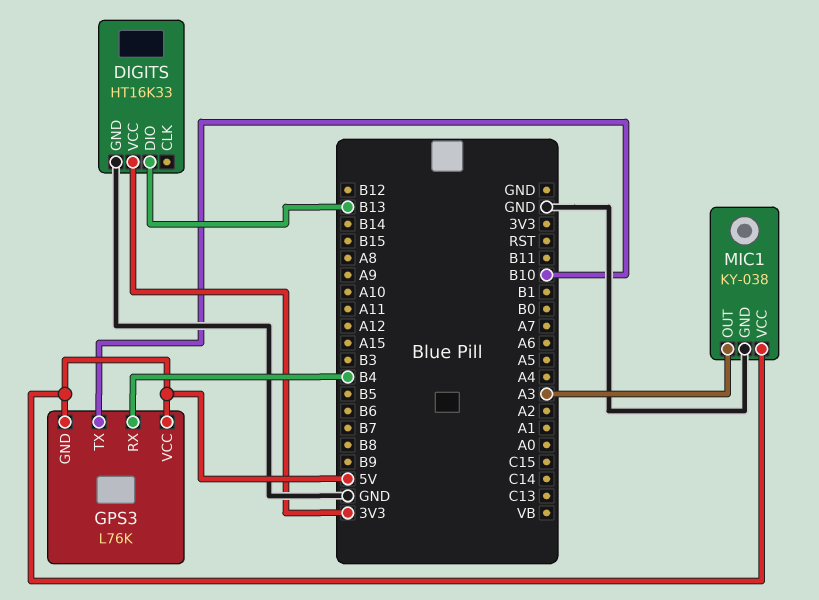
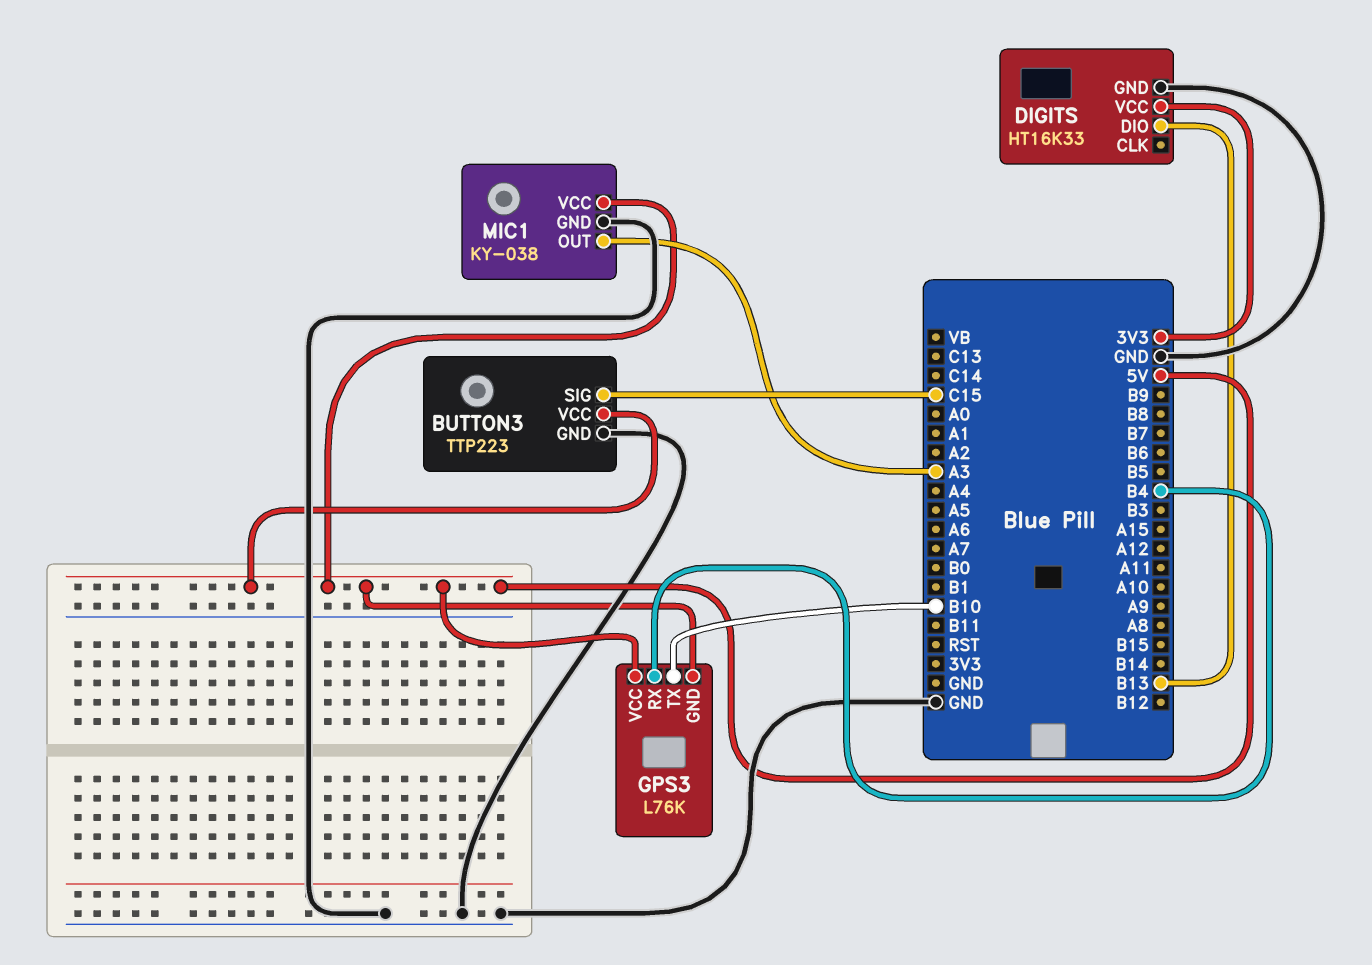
BUTTON3: none -> TTP223
BUTTON3 pin GND: none -> GND
BUTTON3 pin SIG: none -> C15
BUTTON3 pin VCC: none -> 5V

